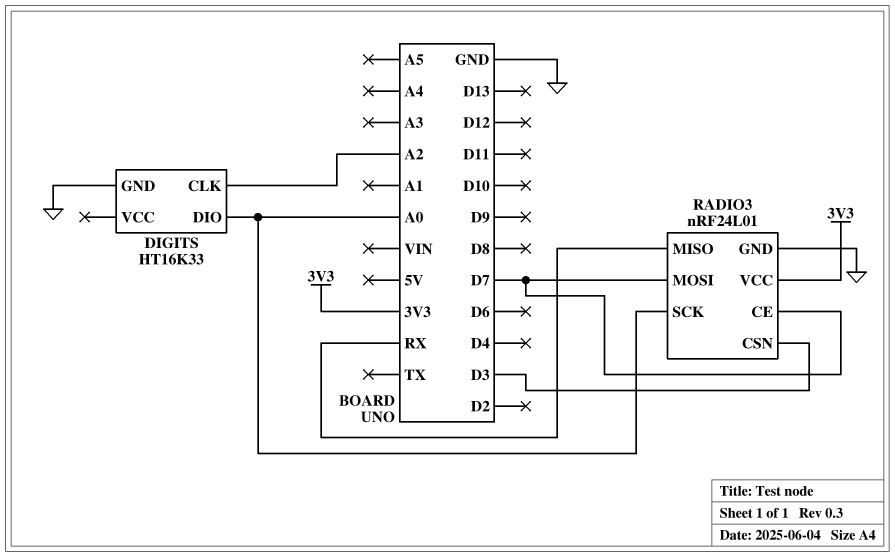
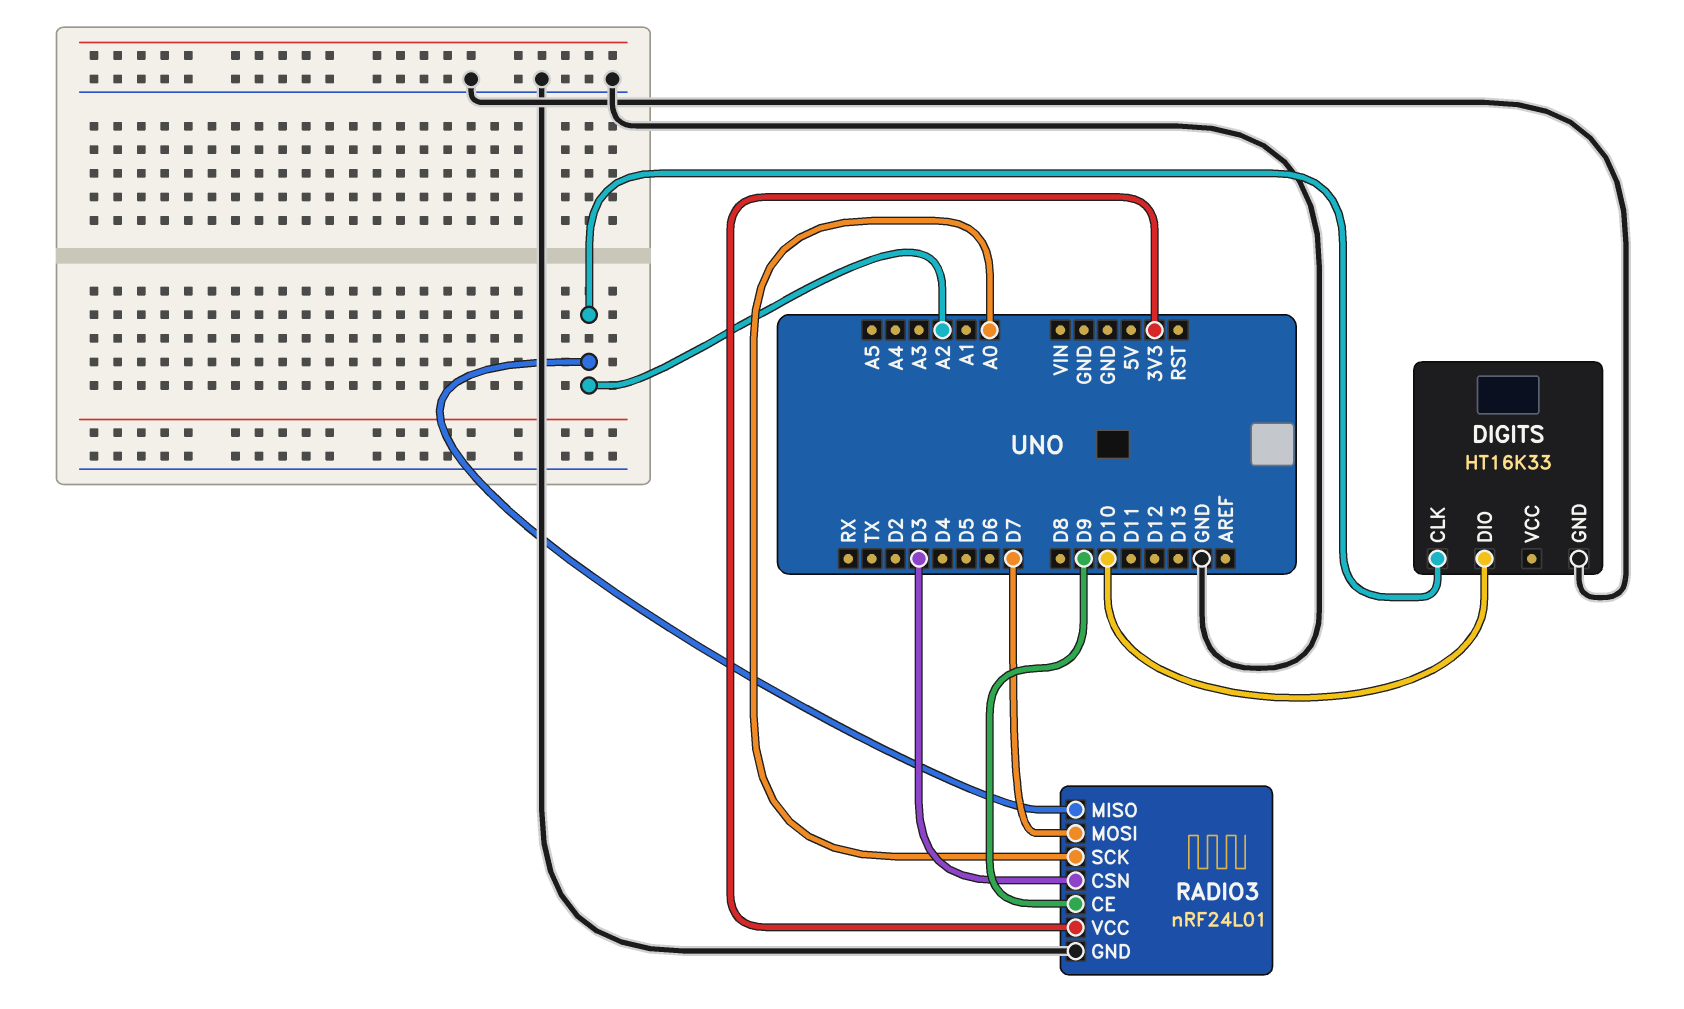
DIGITS pin DIO: A0 -> D10
RADIO3 pin CE: D7 -> D9
RADIO3 pin MISO: RX -> A2

